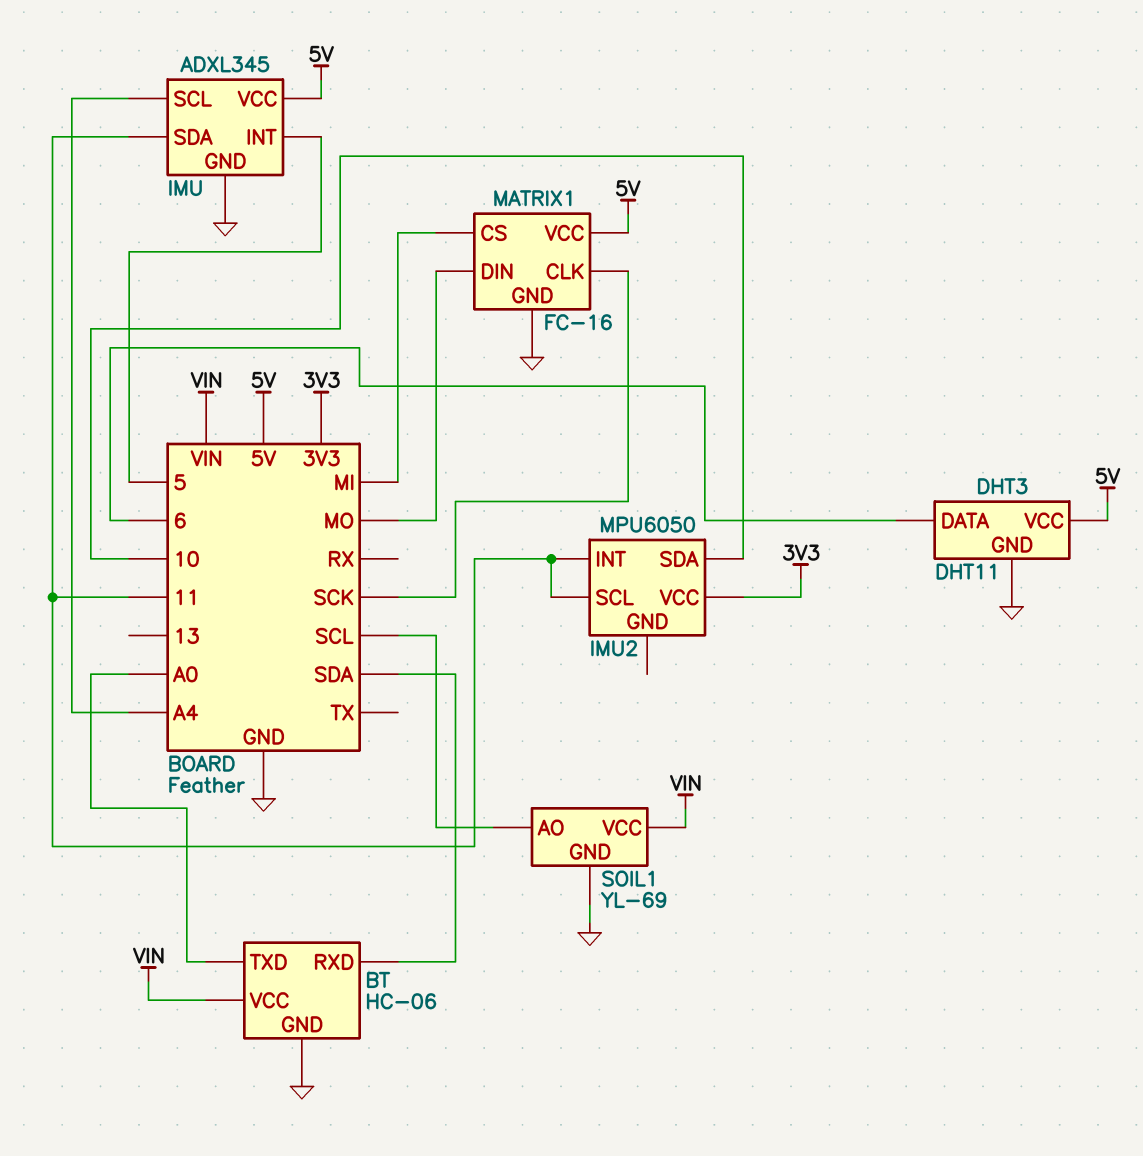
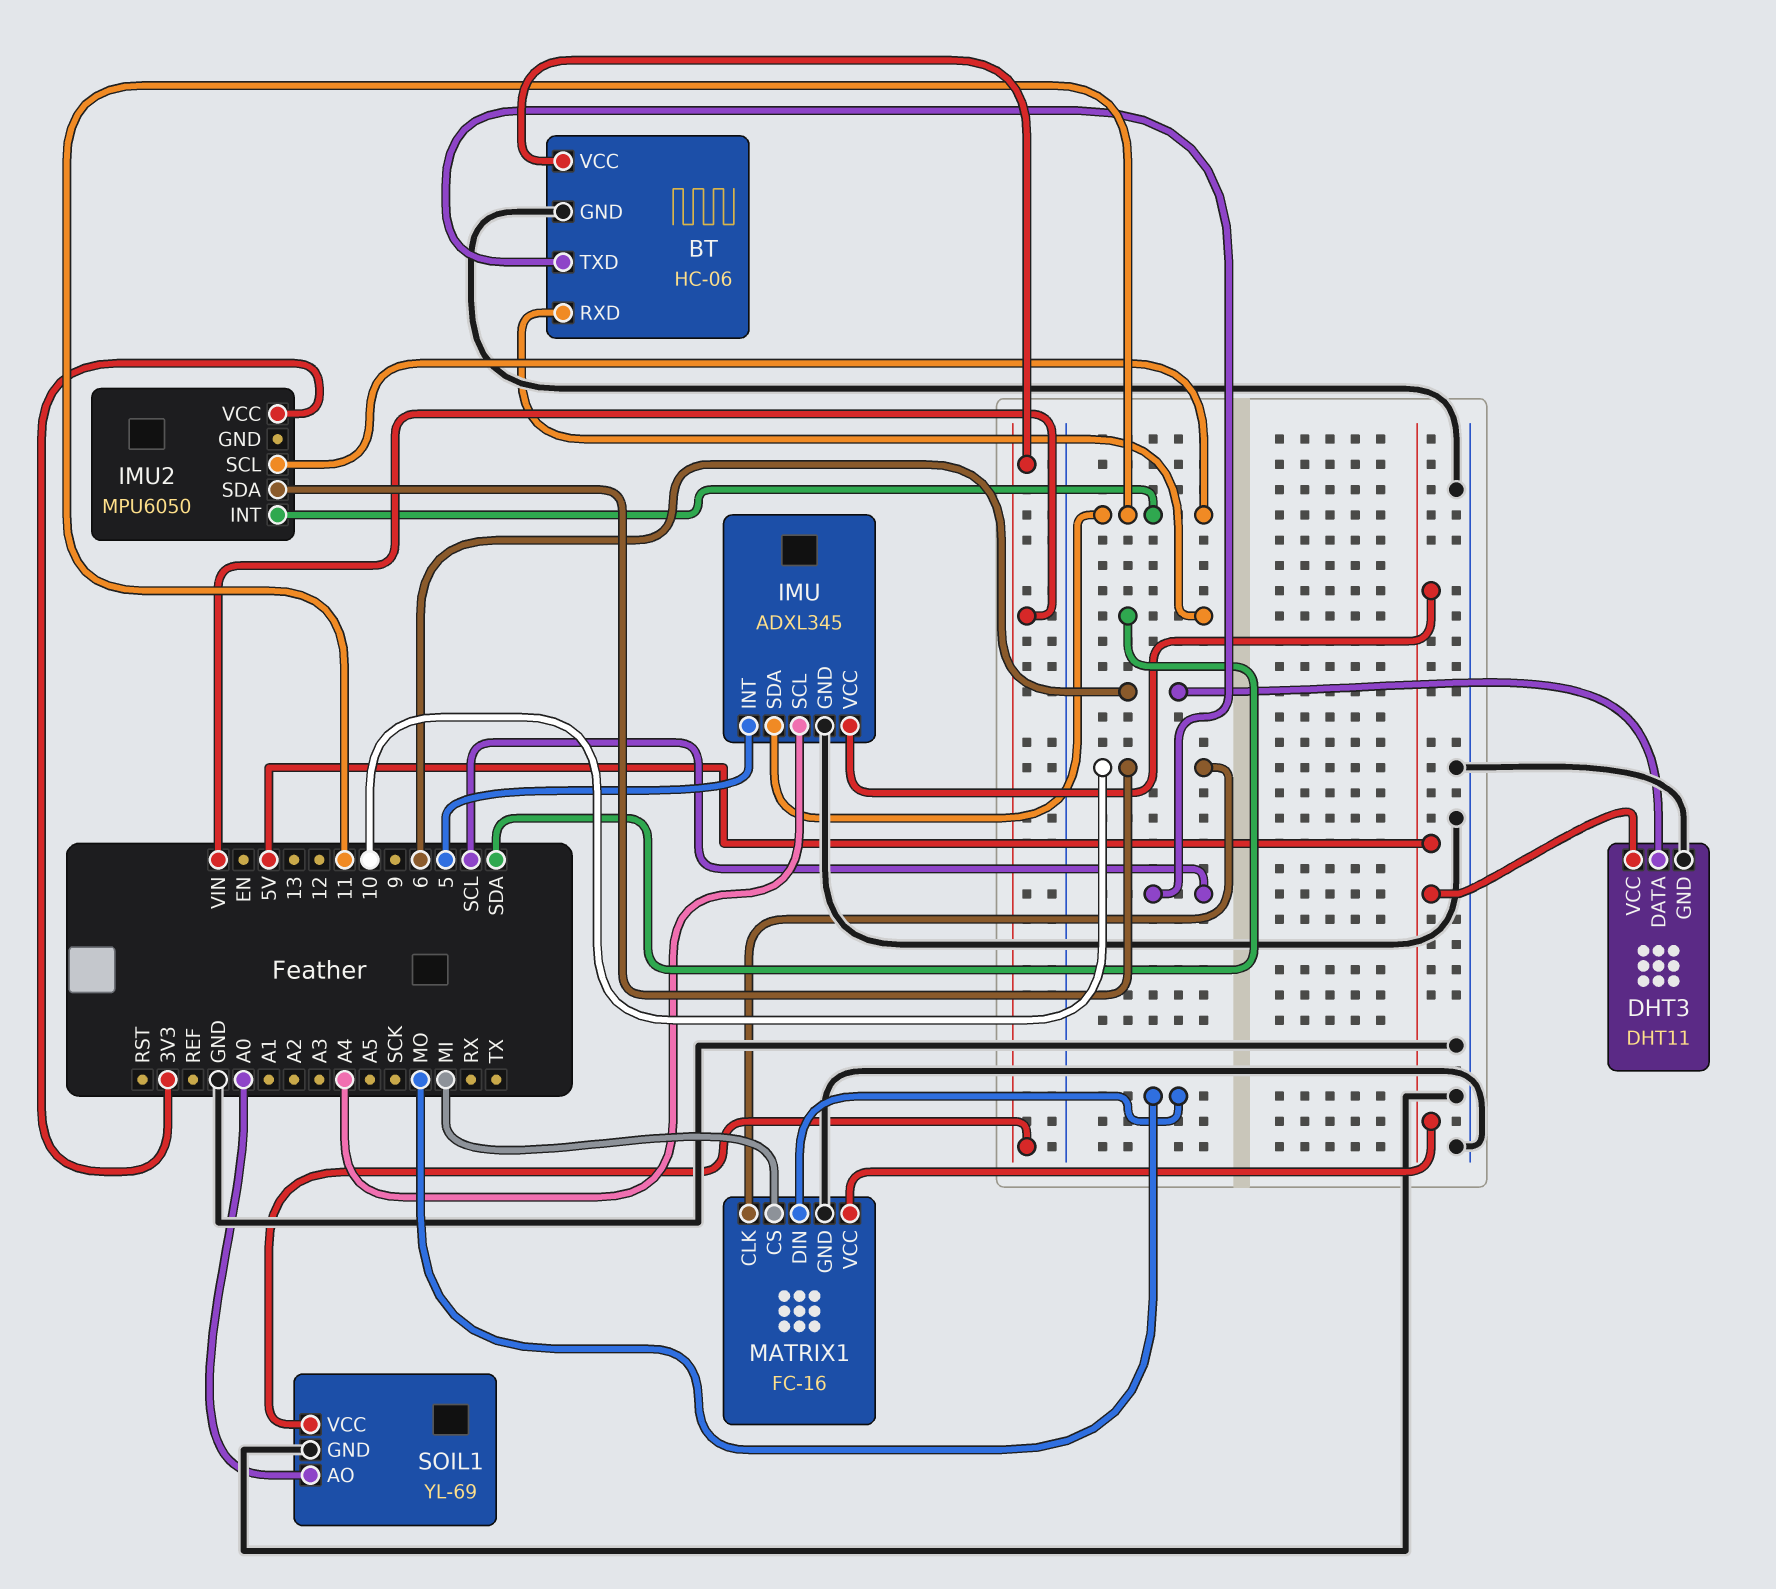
BT pin TXD: A0 -> SCL
MATRIX1 pin CLK: SCK -> 10
SOIL1 pin AO: SCL -> A0

